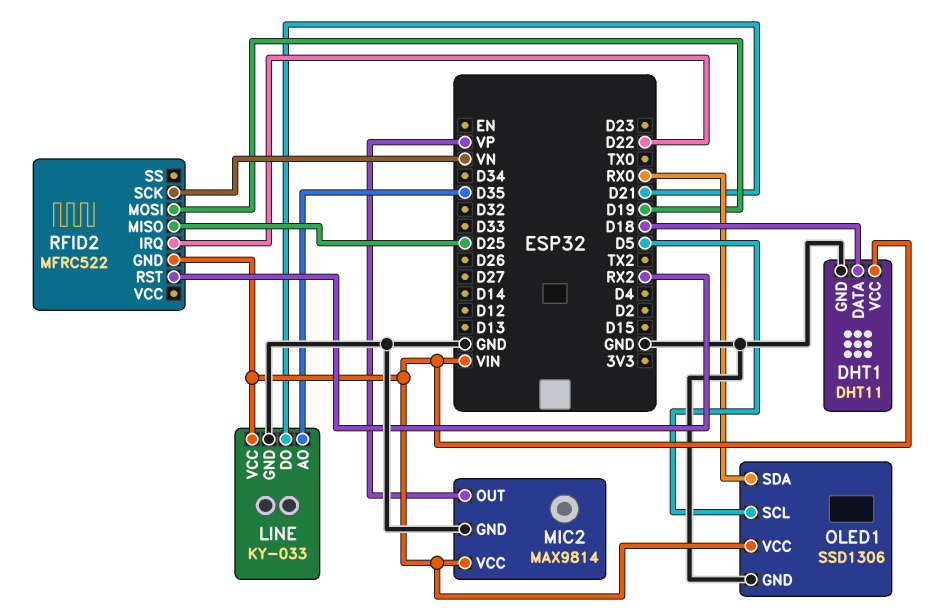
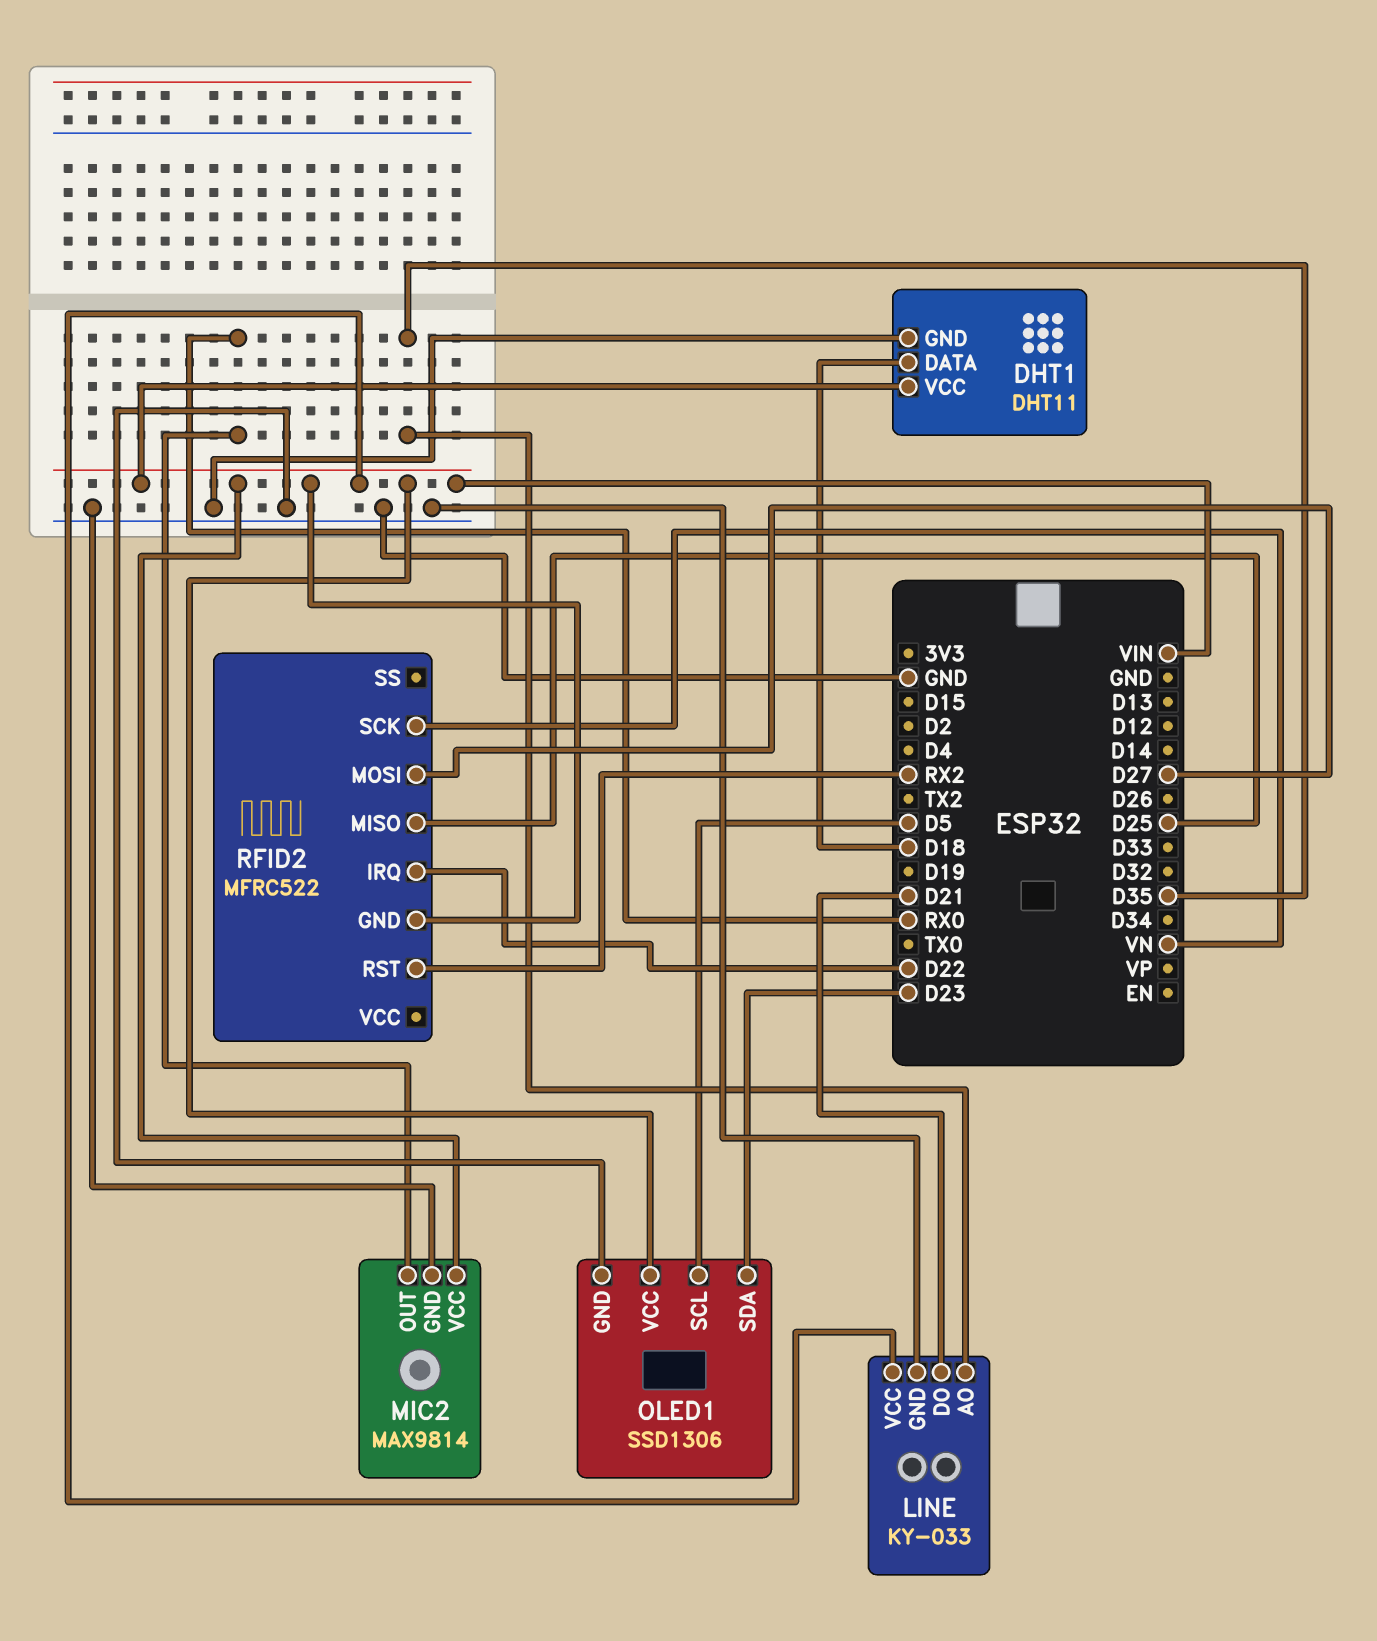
MIC2 pin OUT: VP -> RX0
OLED1 pin SDA: RX0 -> D23
RFID2 pin MOSI: D19 -> D27

